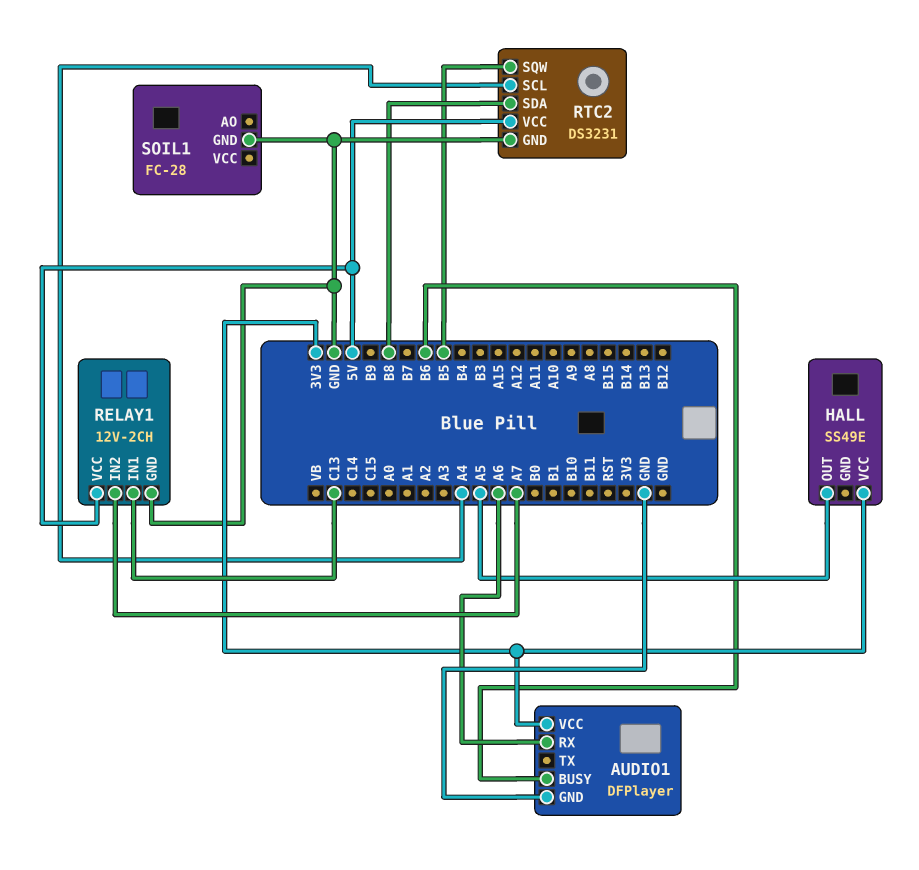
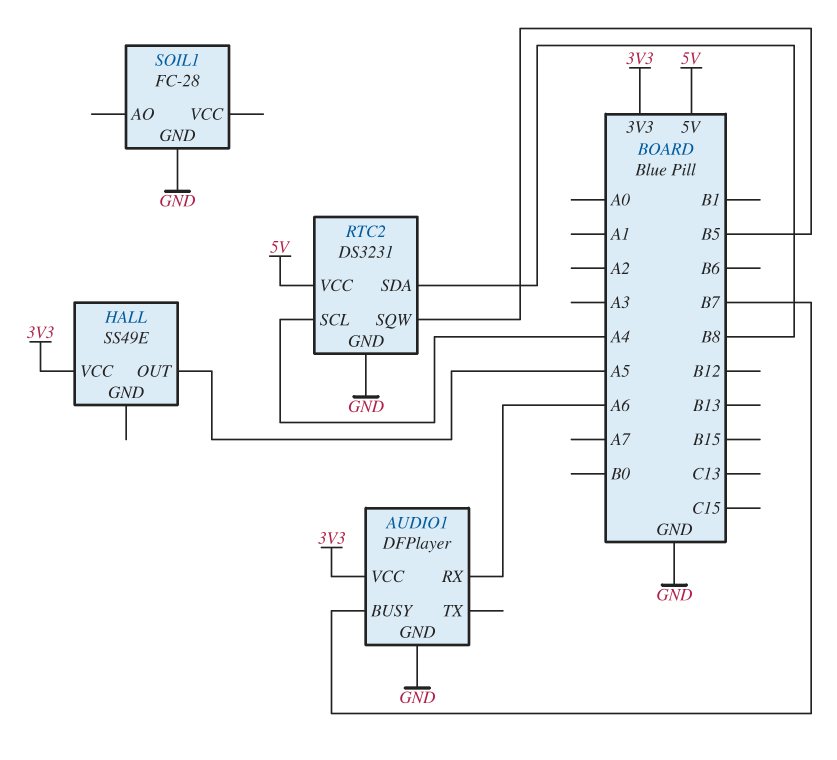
AUDIO1 pin BUSY: B6 -> B7
RELAY1: 12V-2CH -> none
RELAY1 pin GND: GND -> none
RELAY1 pin IN1: C13 -> none
RELAY1 pin IN2: A7 -> none
RELAY1 pin VCC: 5V -> none

